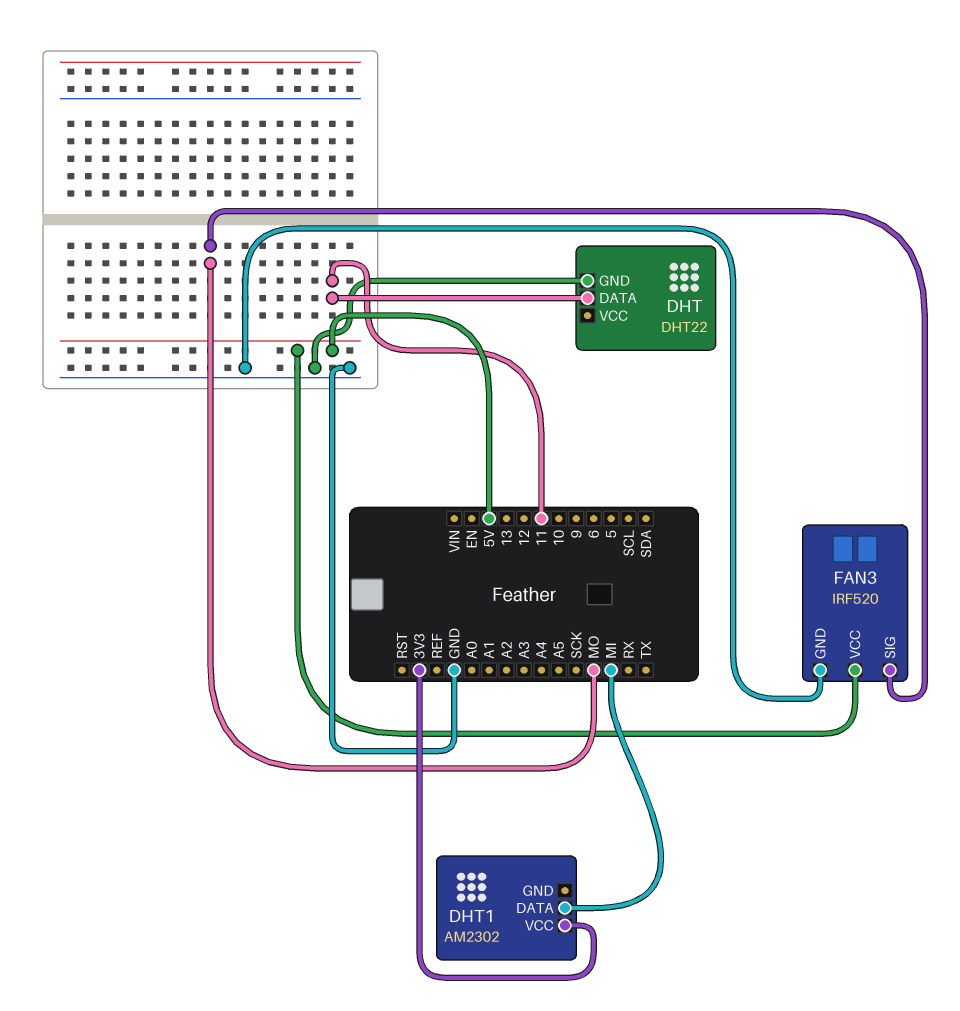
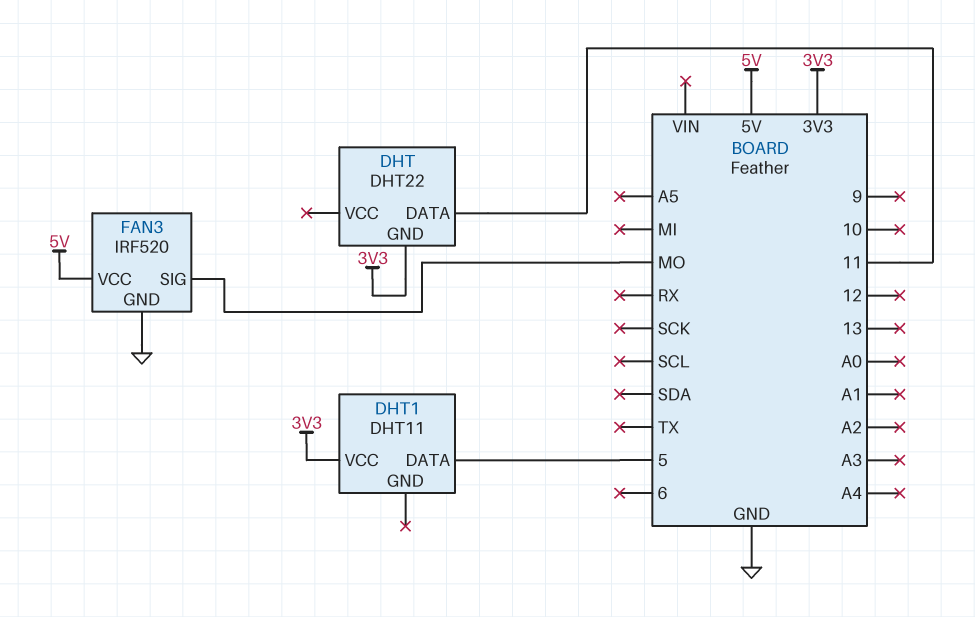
DHT pin GND: GND -> 3V3
DHT1: AM2302 -> DHT11
DHT1 pin DATA: MI -> 5

